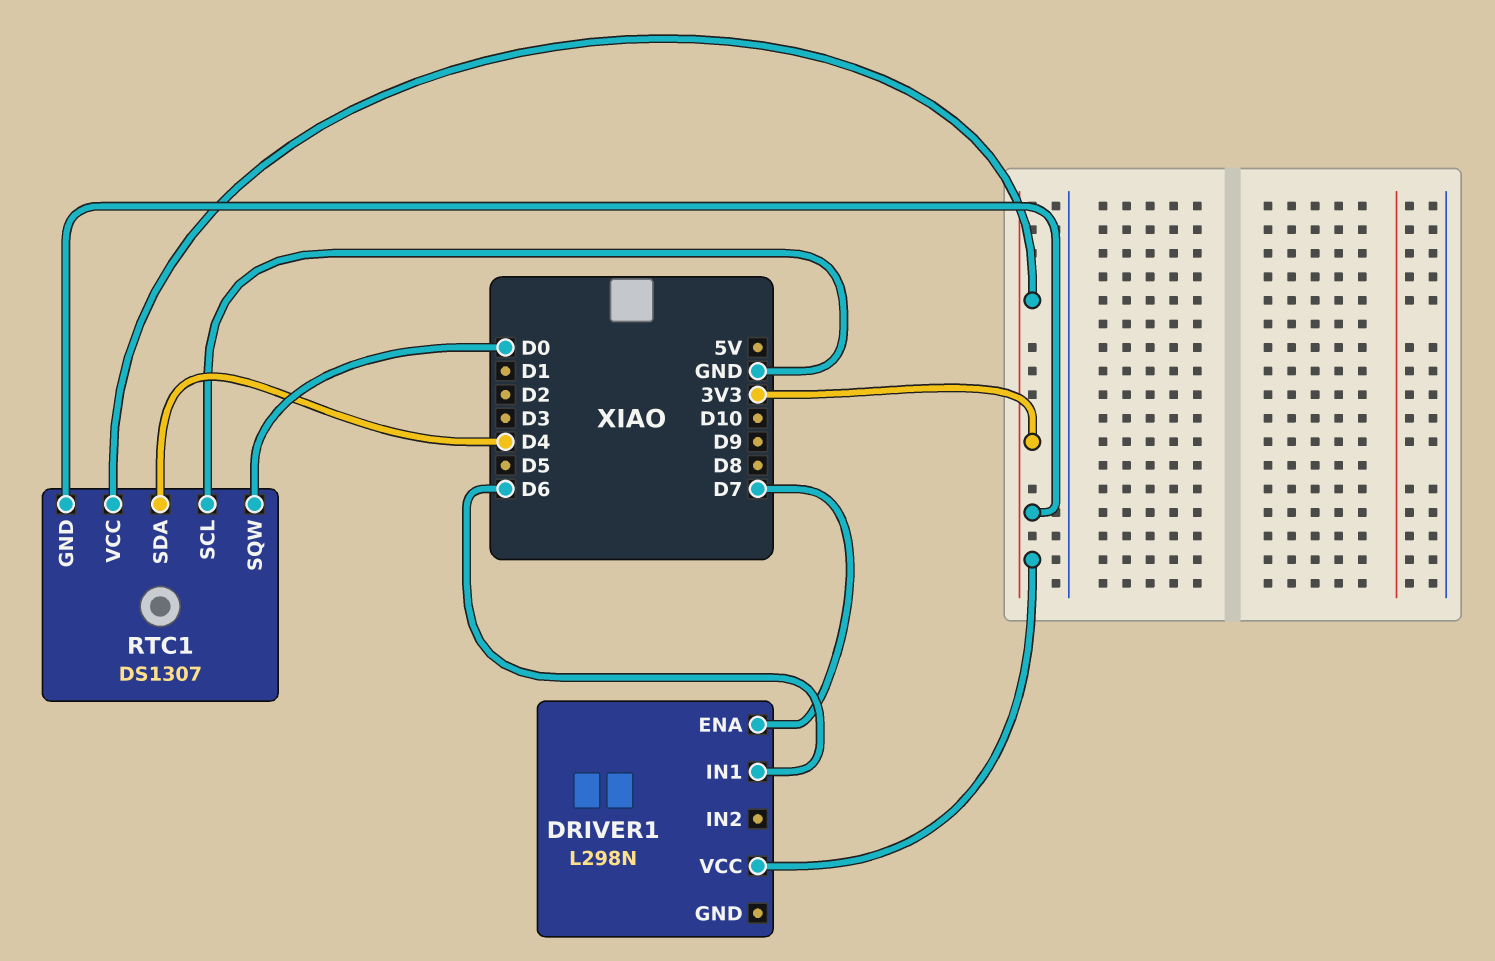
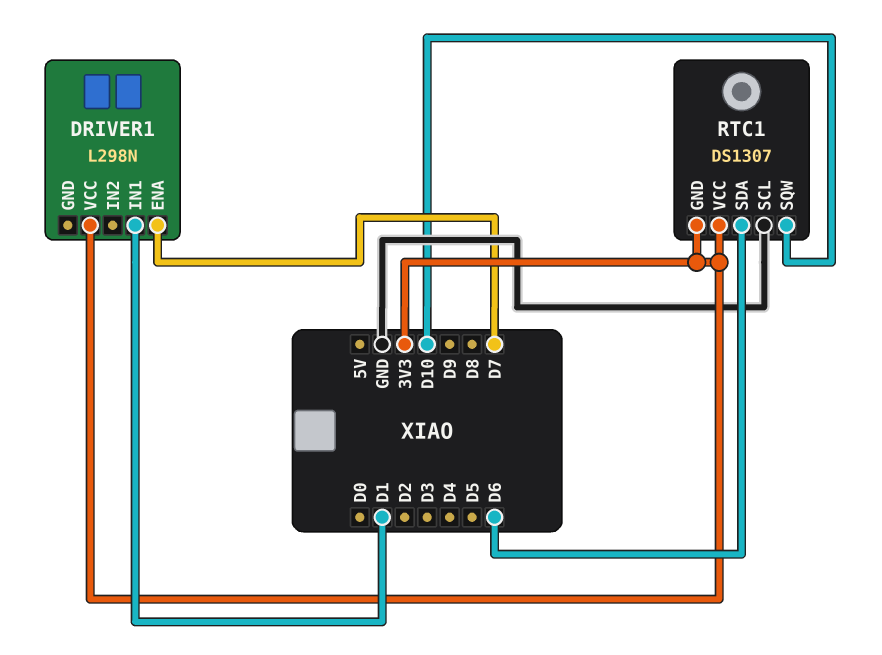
DRIVER1 pin IN1: D6 -> D1
RTC1 pin SDA: D4 -> D6
RTC1 pin SQW: D0 -> D10

